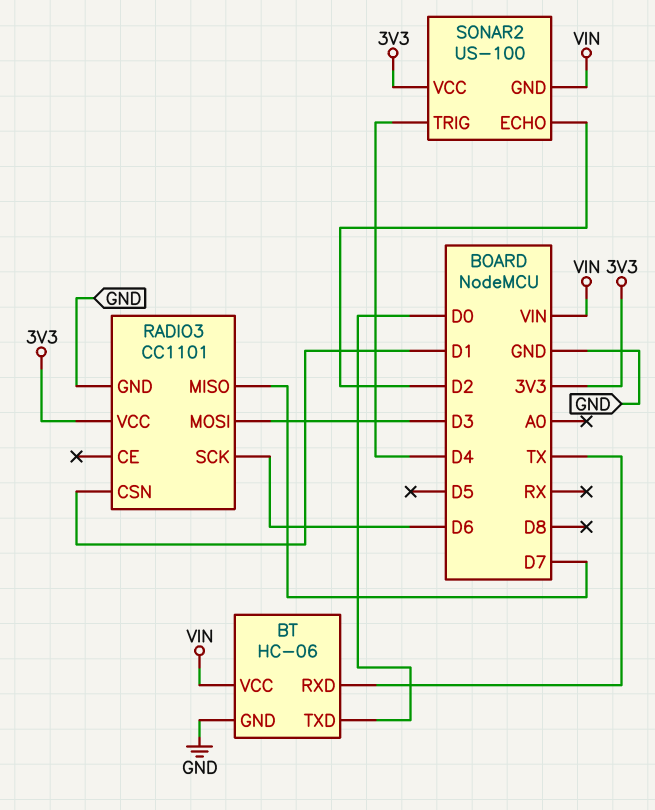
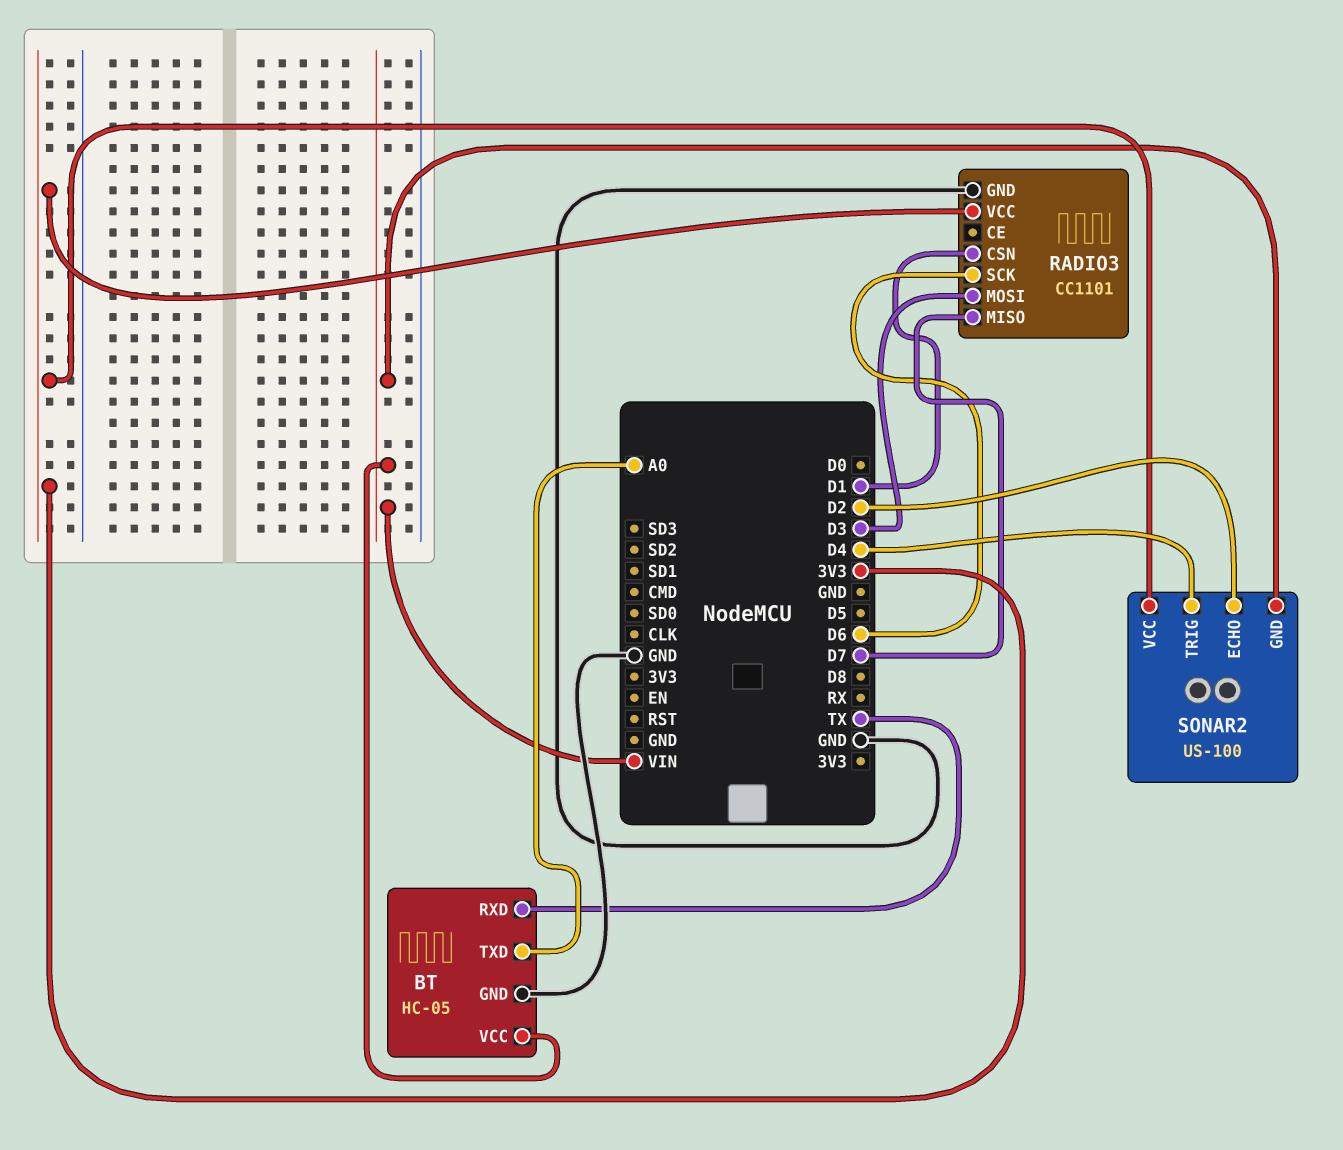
BT: HC-06 -> HC-05
BT pin TXD: D0 -> A0

